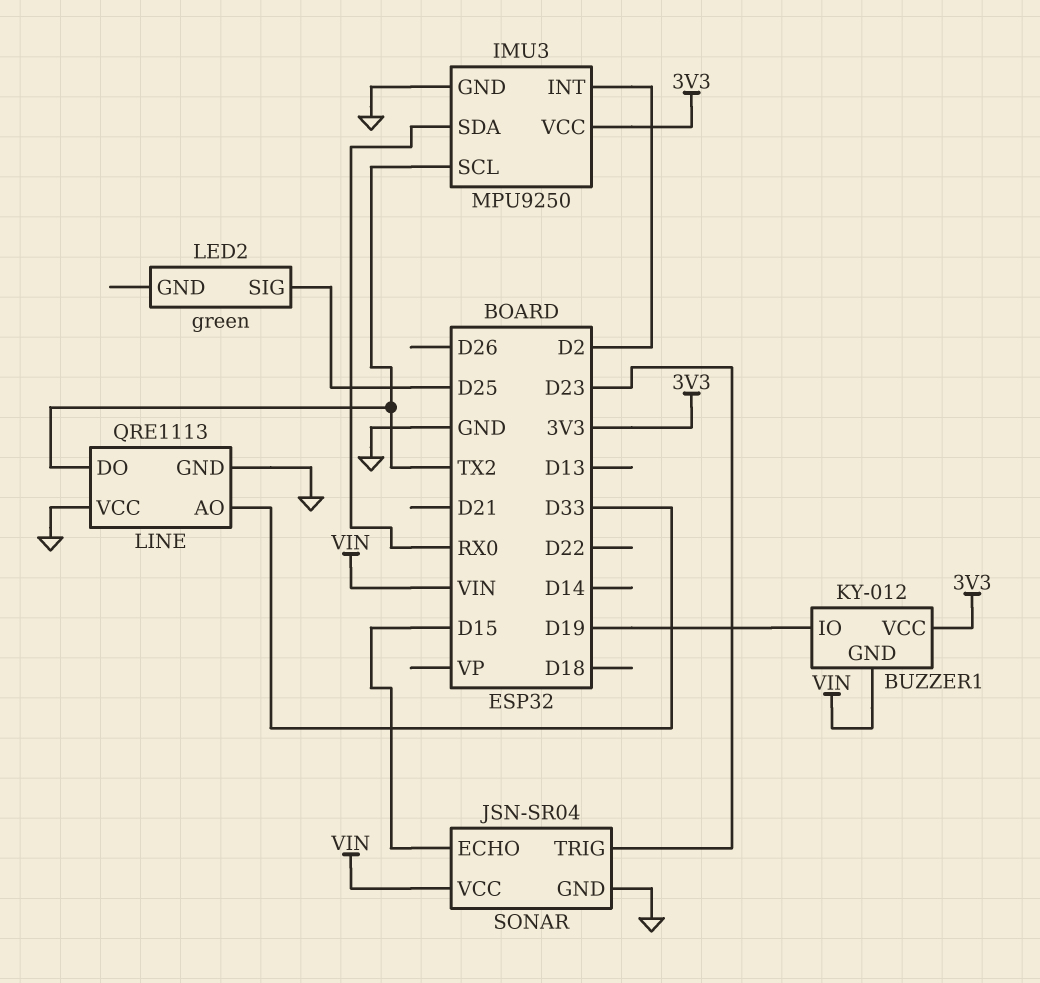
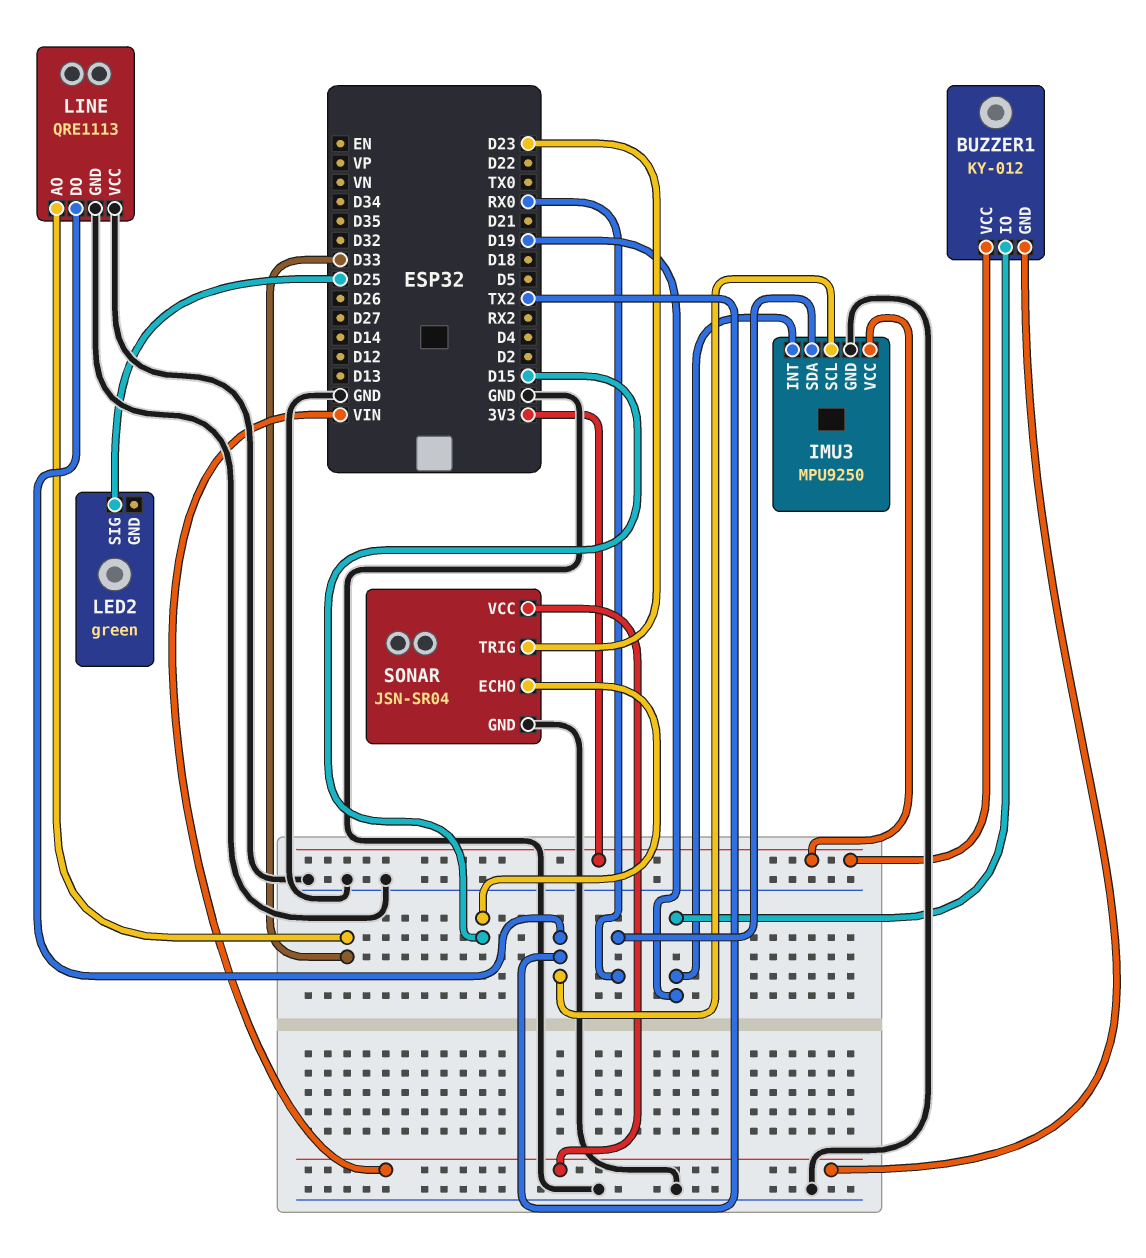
IMU3 pin INT: D2 -> D19

